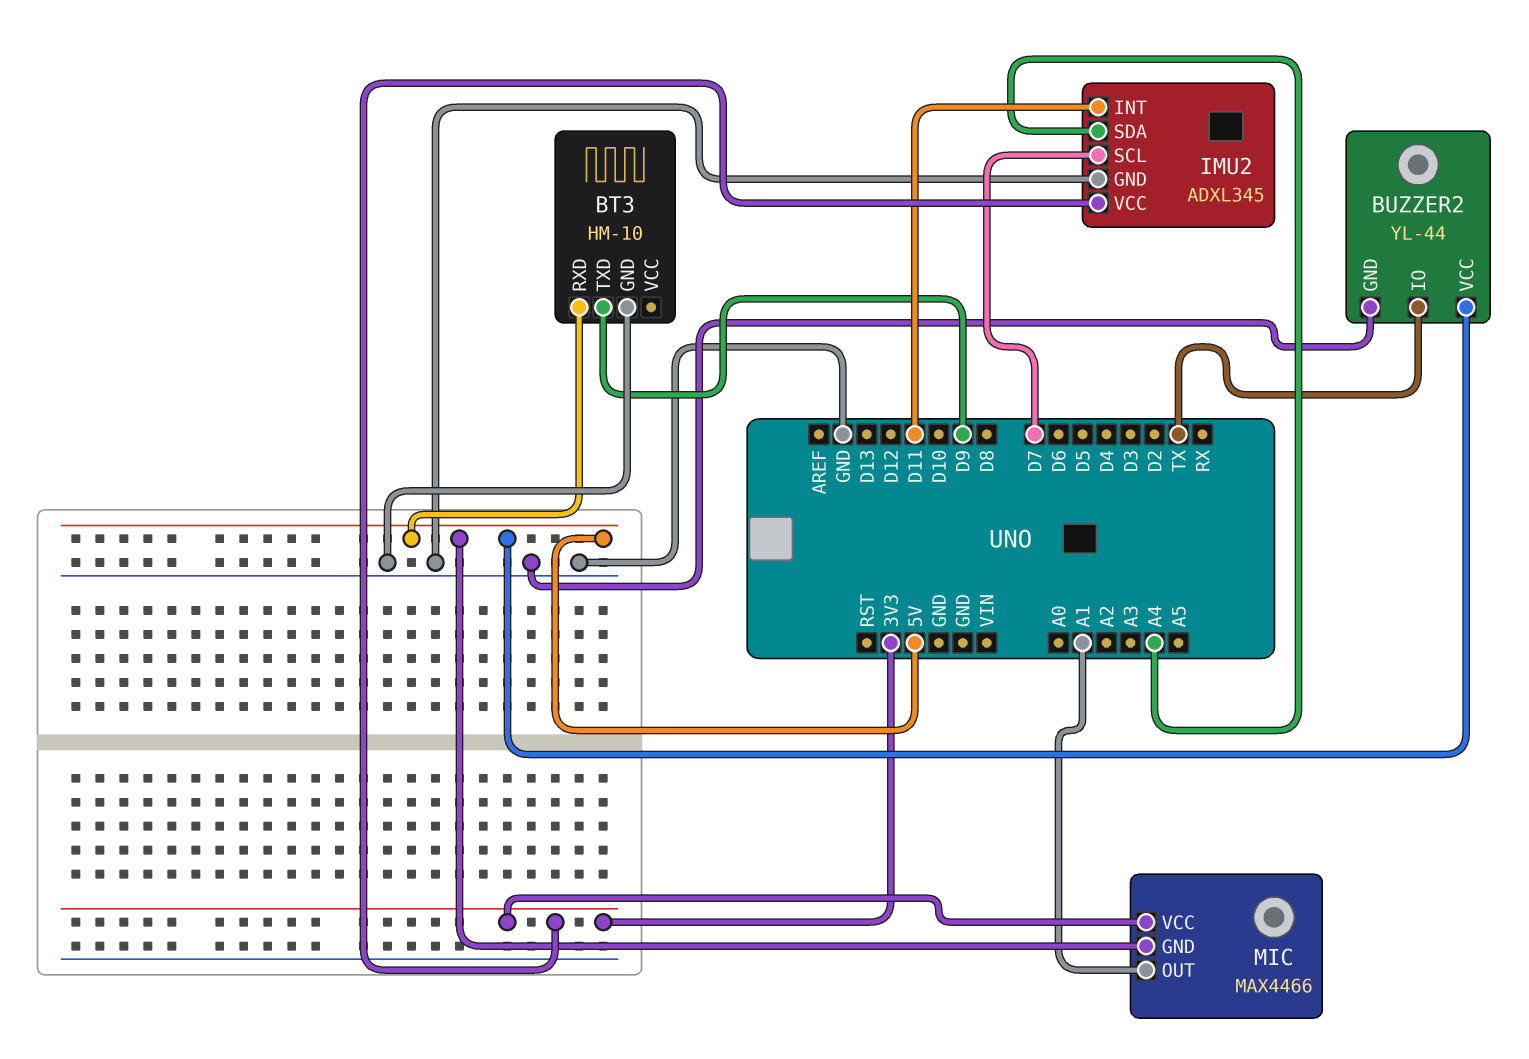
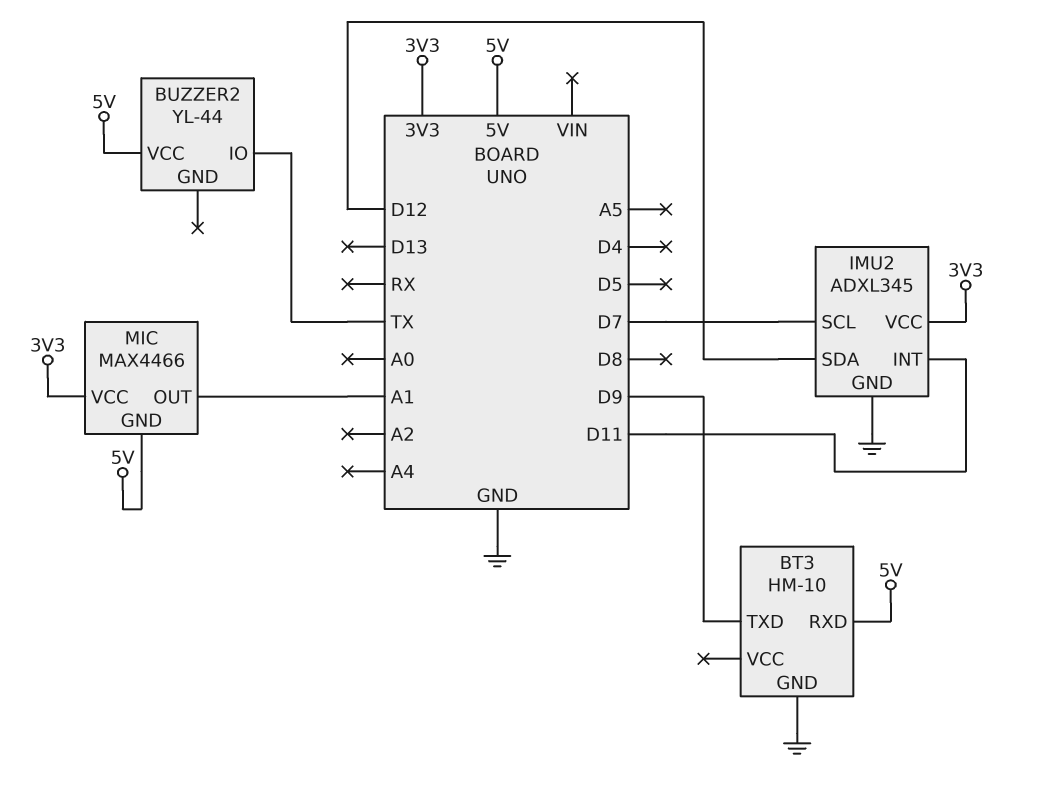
BUZZER2 pin GND: GND -> none
IMU2 pin SDA: A4 -> D12

